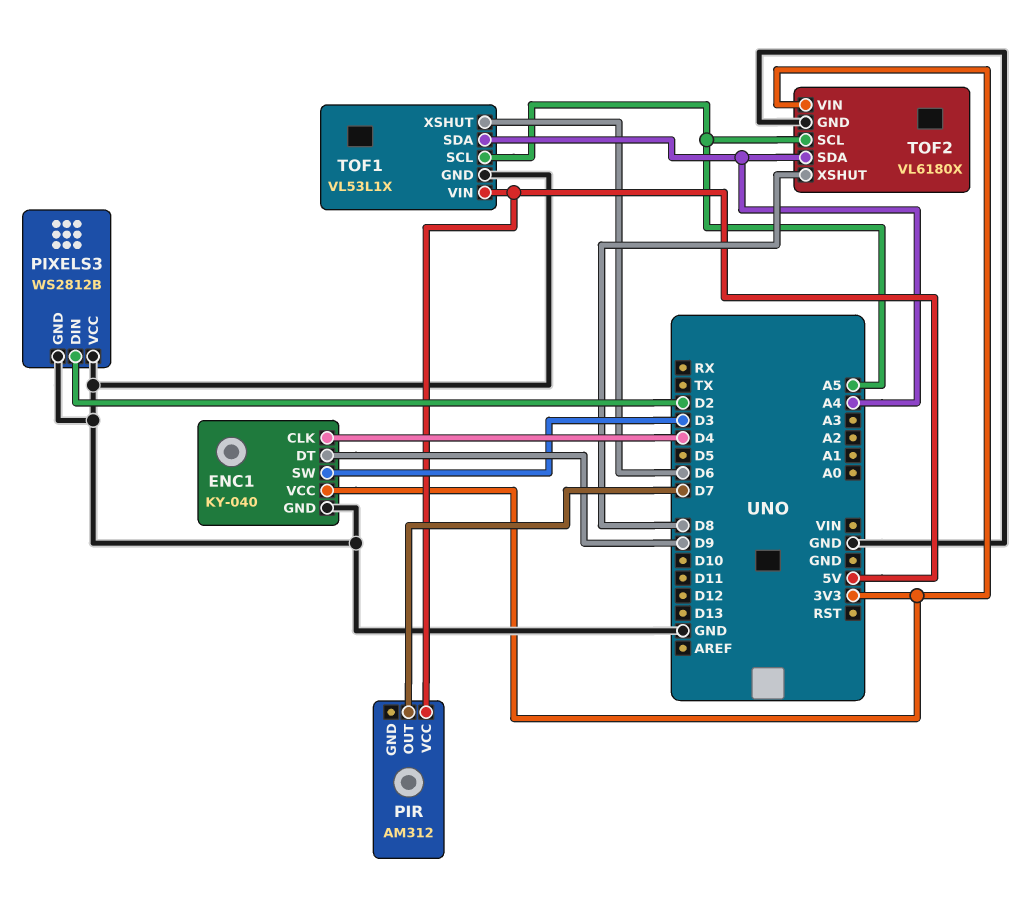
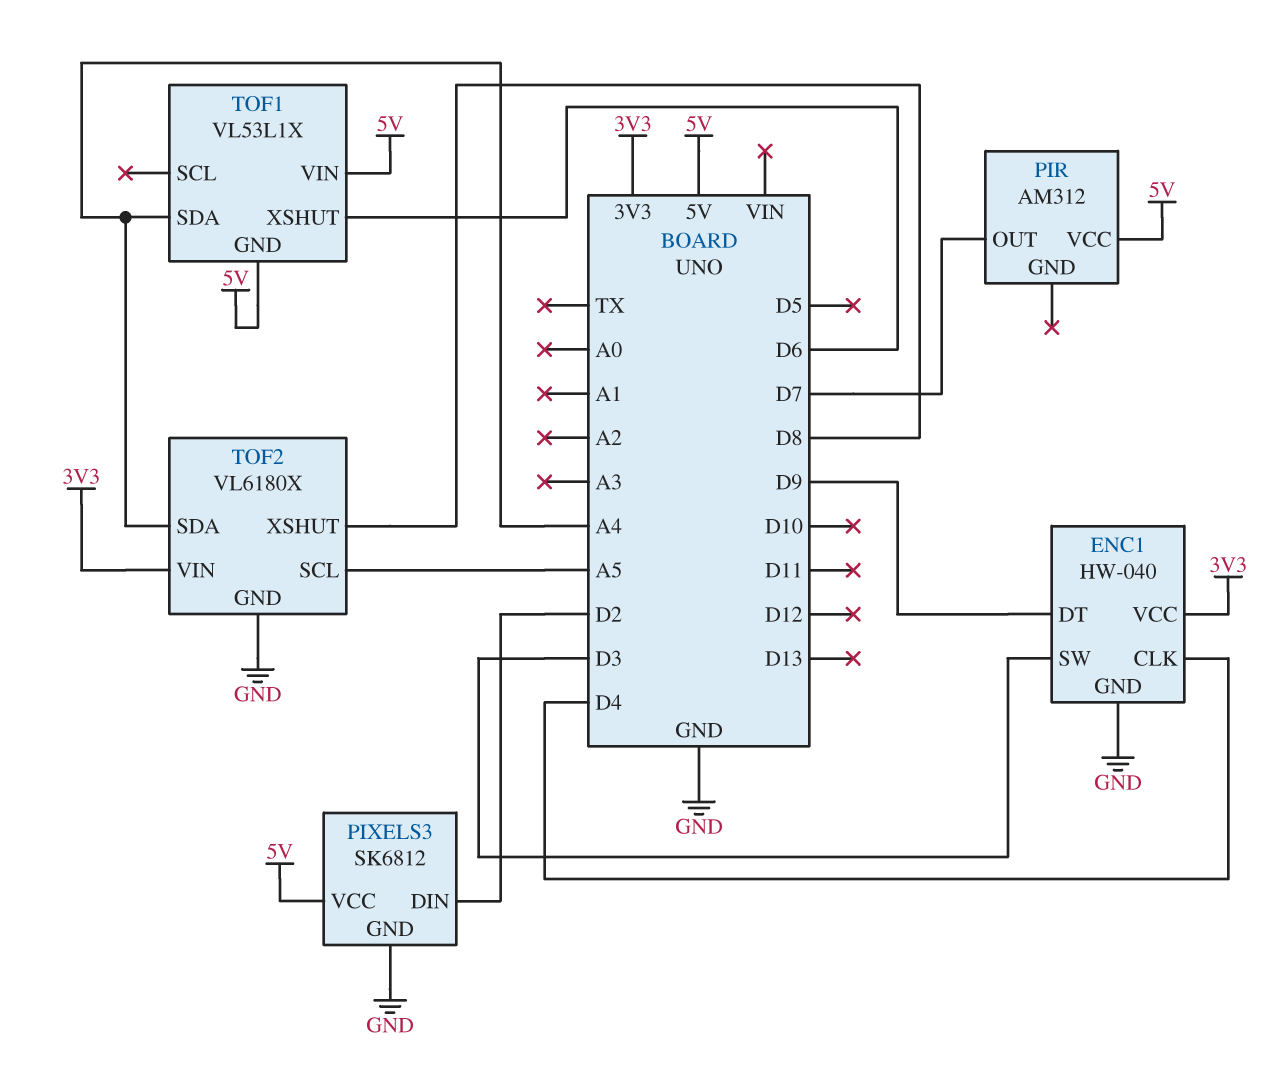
ENC1: KY-040 -> HW-040
PIXELS3: WS2812B -> SK6812
PIXELS3 pin VCC: GND -> 5V
TOF1 pin GND: GND -> 5V
TOF1 pin SCL: A5 -> none

